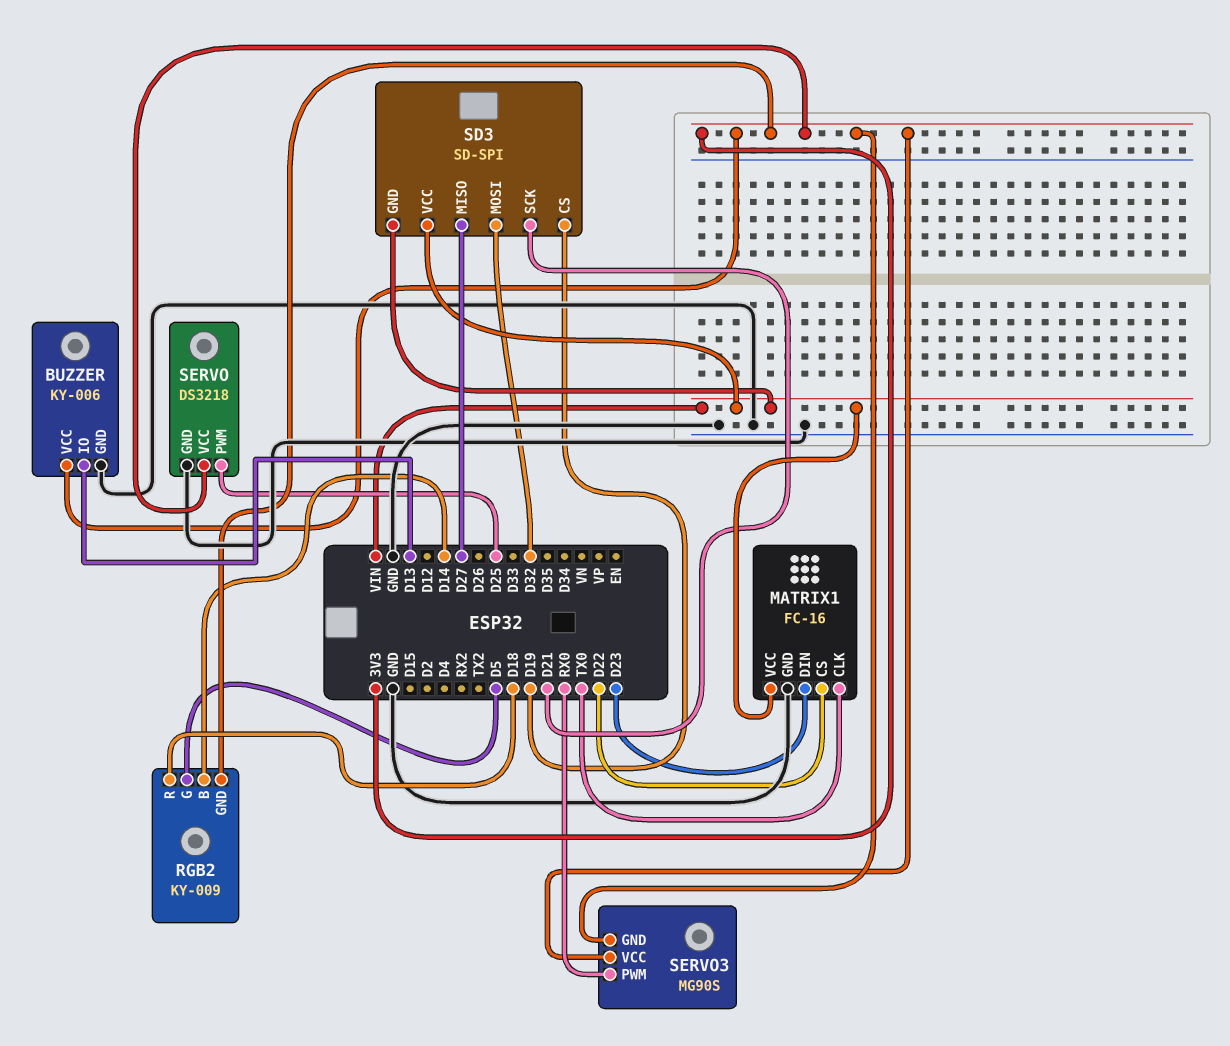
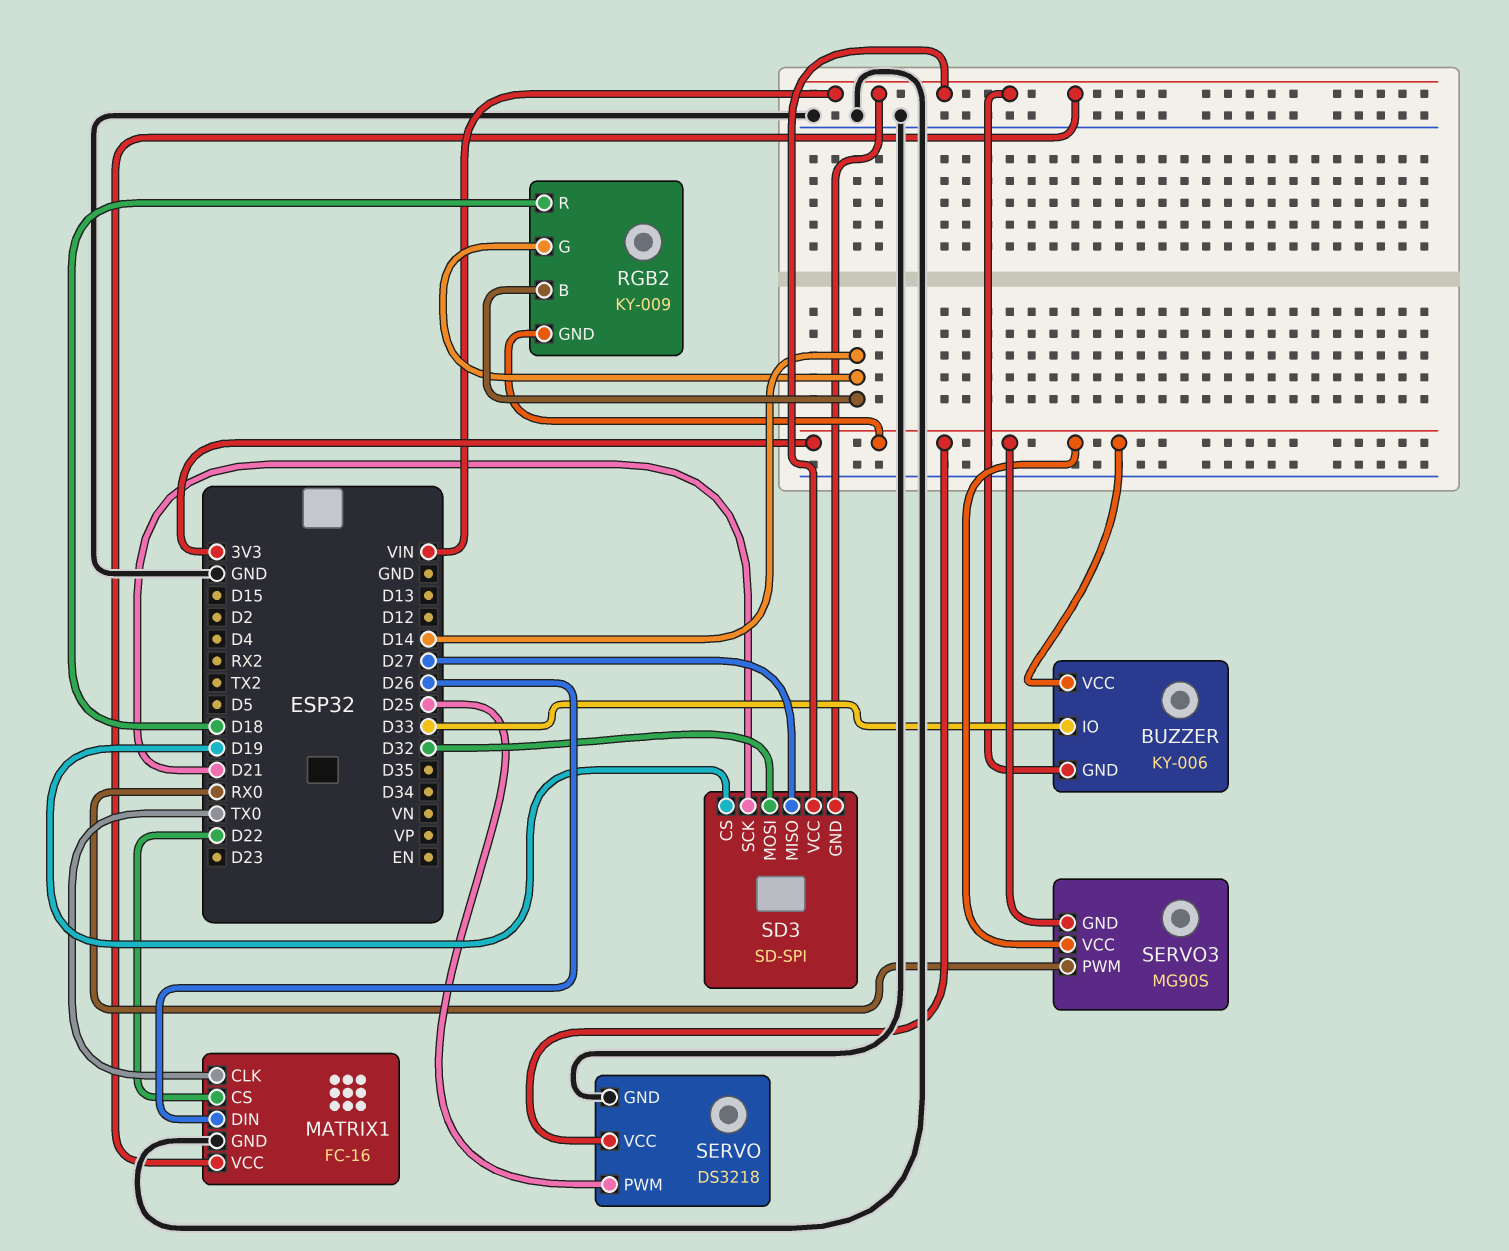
BUZZER pin GND: GND -> VIN
BUZZER pin IO: D13 -> D33
MATRIX1 pin DIN: D23 -> D26
RGB2 pin G: D5 -> D14

